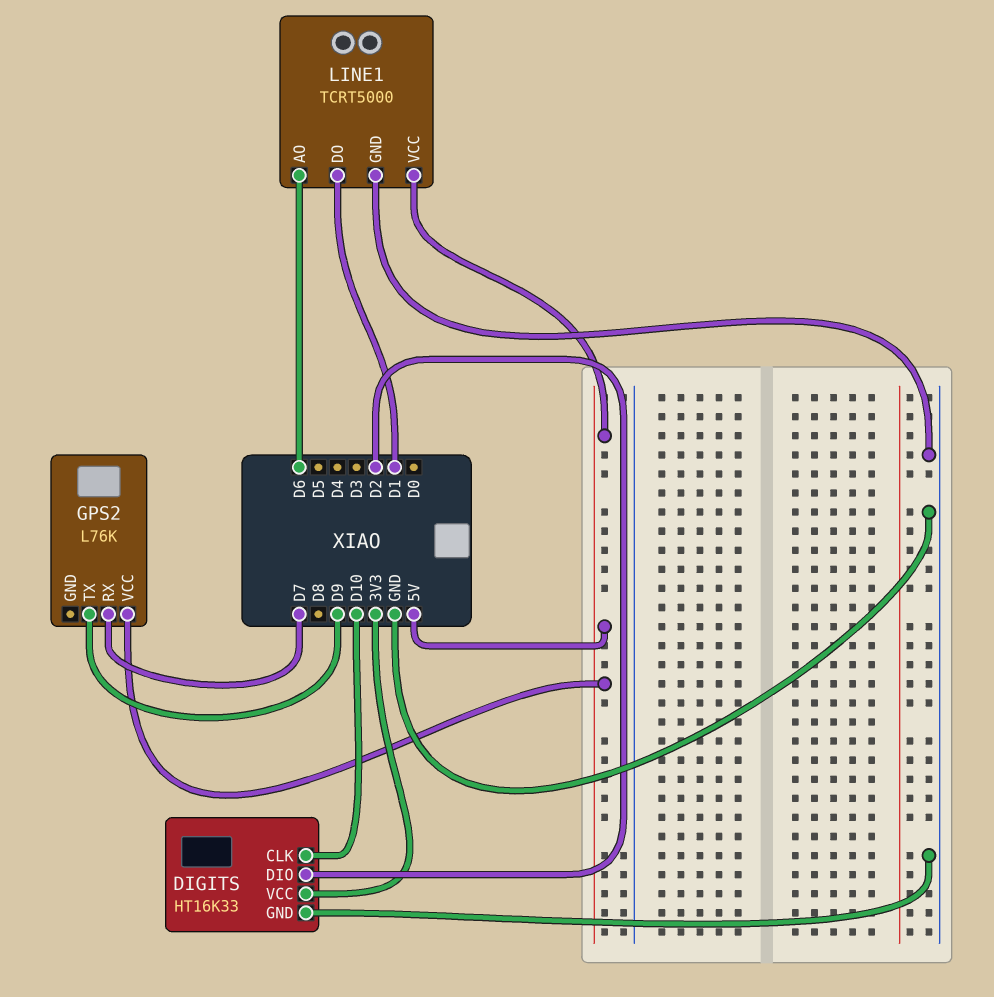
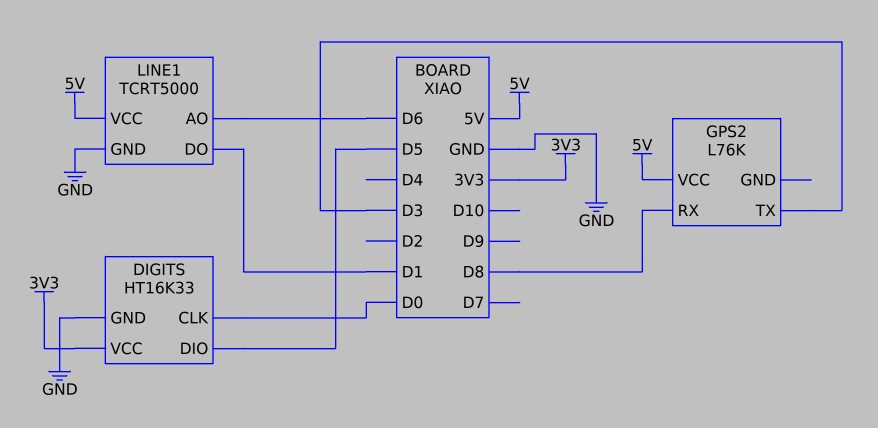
DIGITS pin CLK: D10 -> D0
DIGITS pin DIO: D2 -> D5
GPS2 pin RX: D7 -> D8
GPS2 pin TX: D9 -> D3

